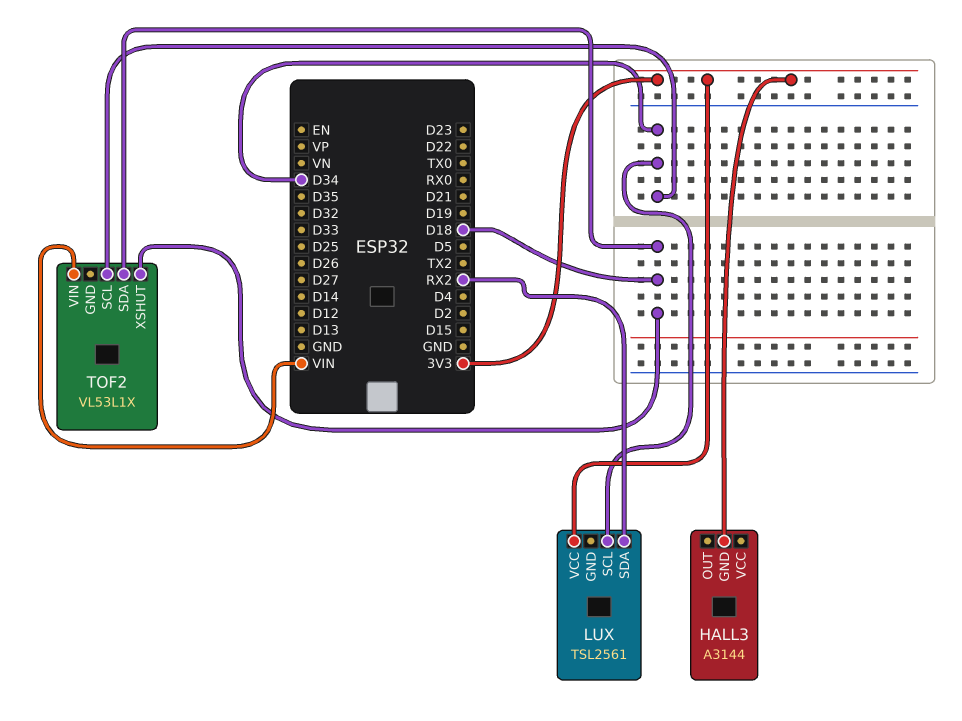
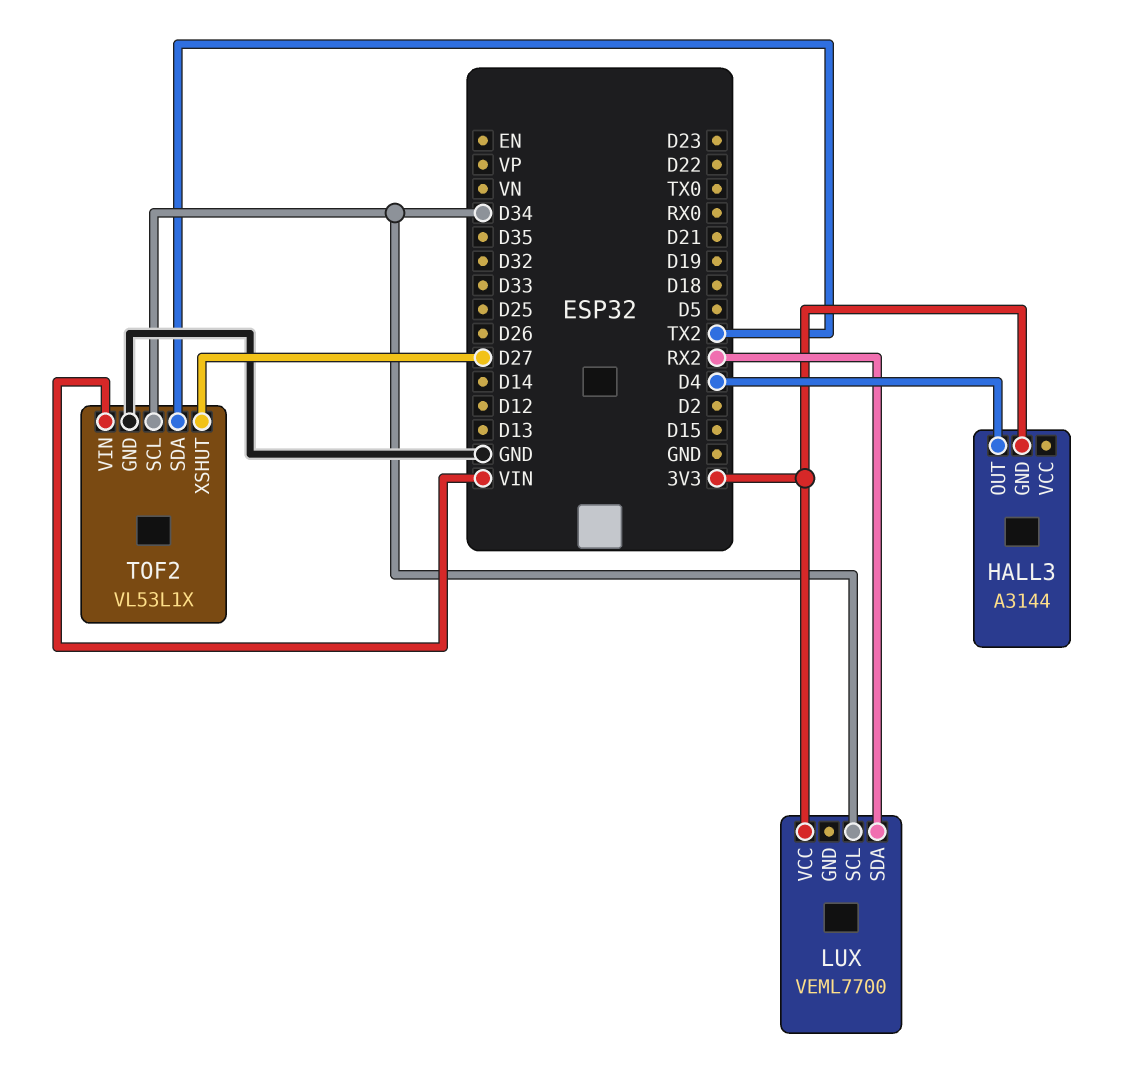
HALL3 pin OUT: none -> D4
LUX: TSL2561 -> VEML7700
TOF2 pin GND: none -> GND
TOF2 pin SDA: D18 -> TX2
TOF2 pin XSHUT: D18 -> D27

